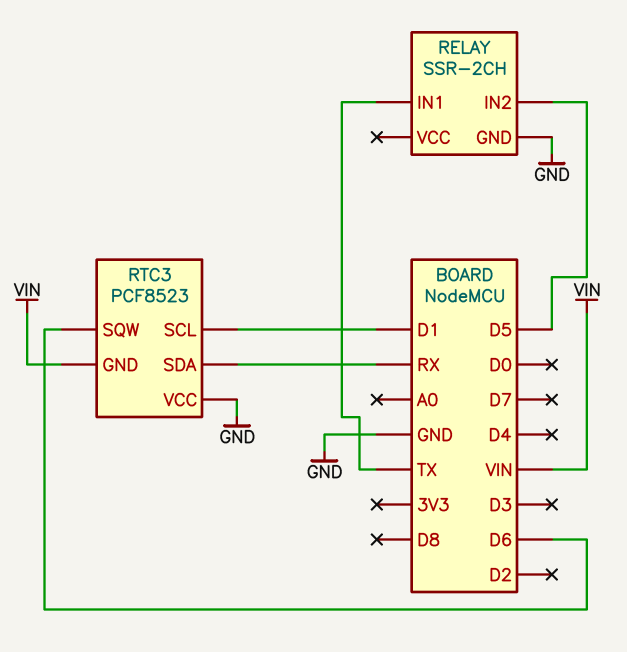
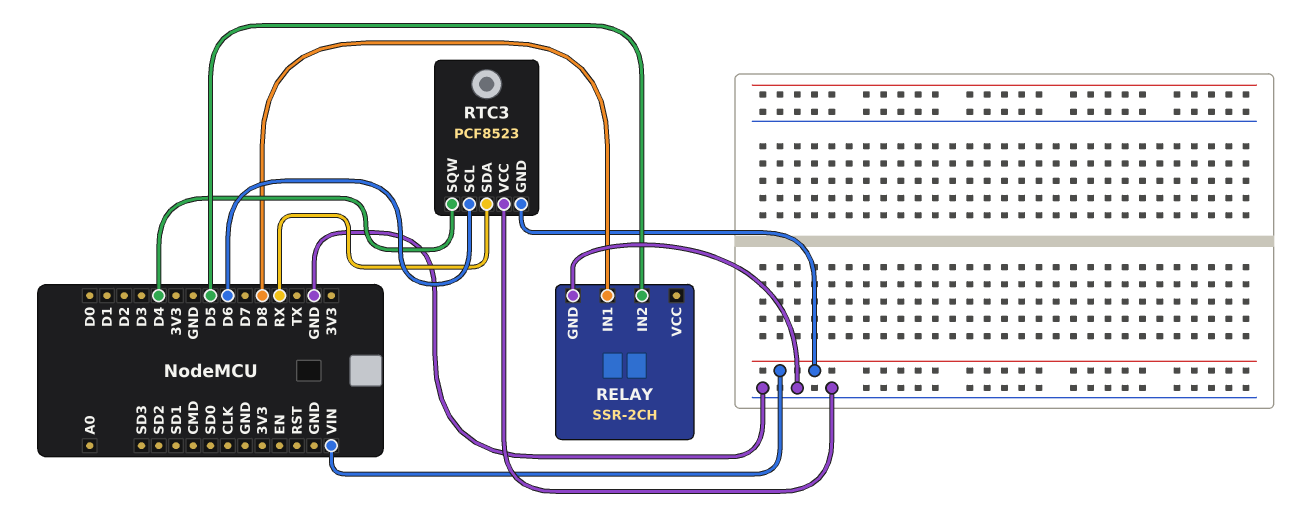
RELAY pin IN1: TX -> D8
RTC3 pin SCL: D1 -> D6
RTC3 pin SQW: D6 -> D4

